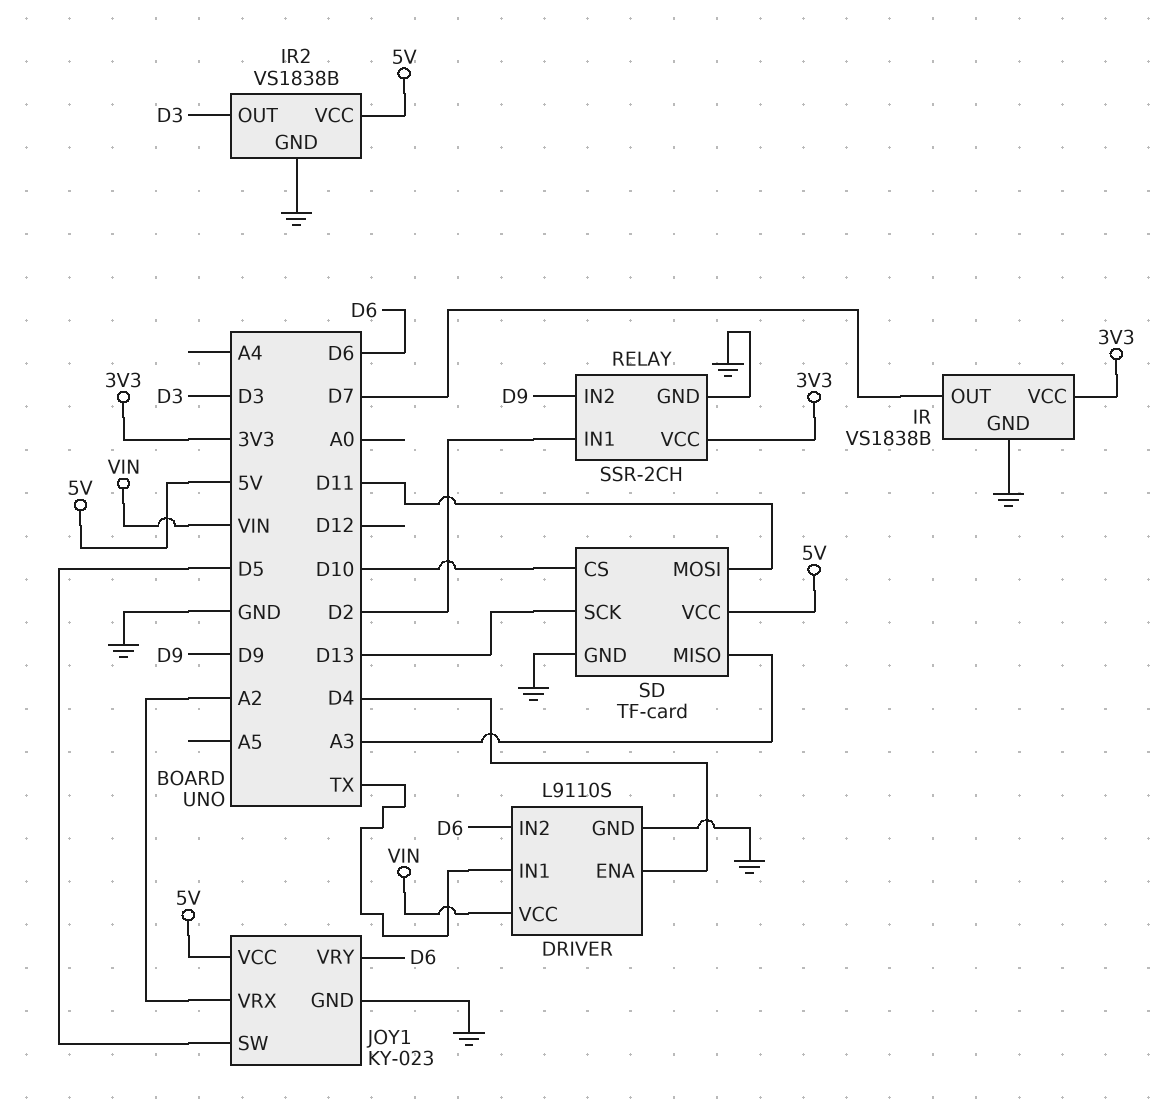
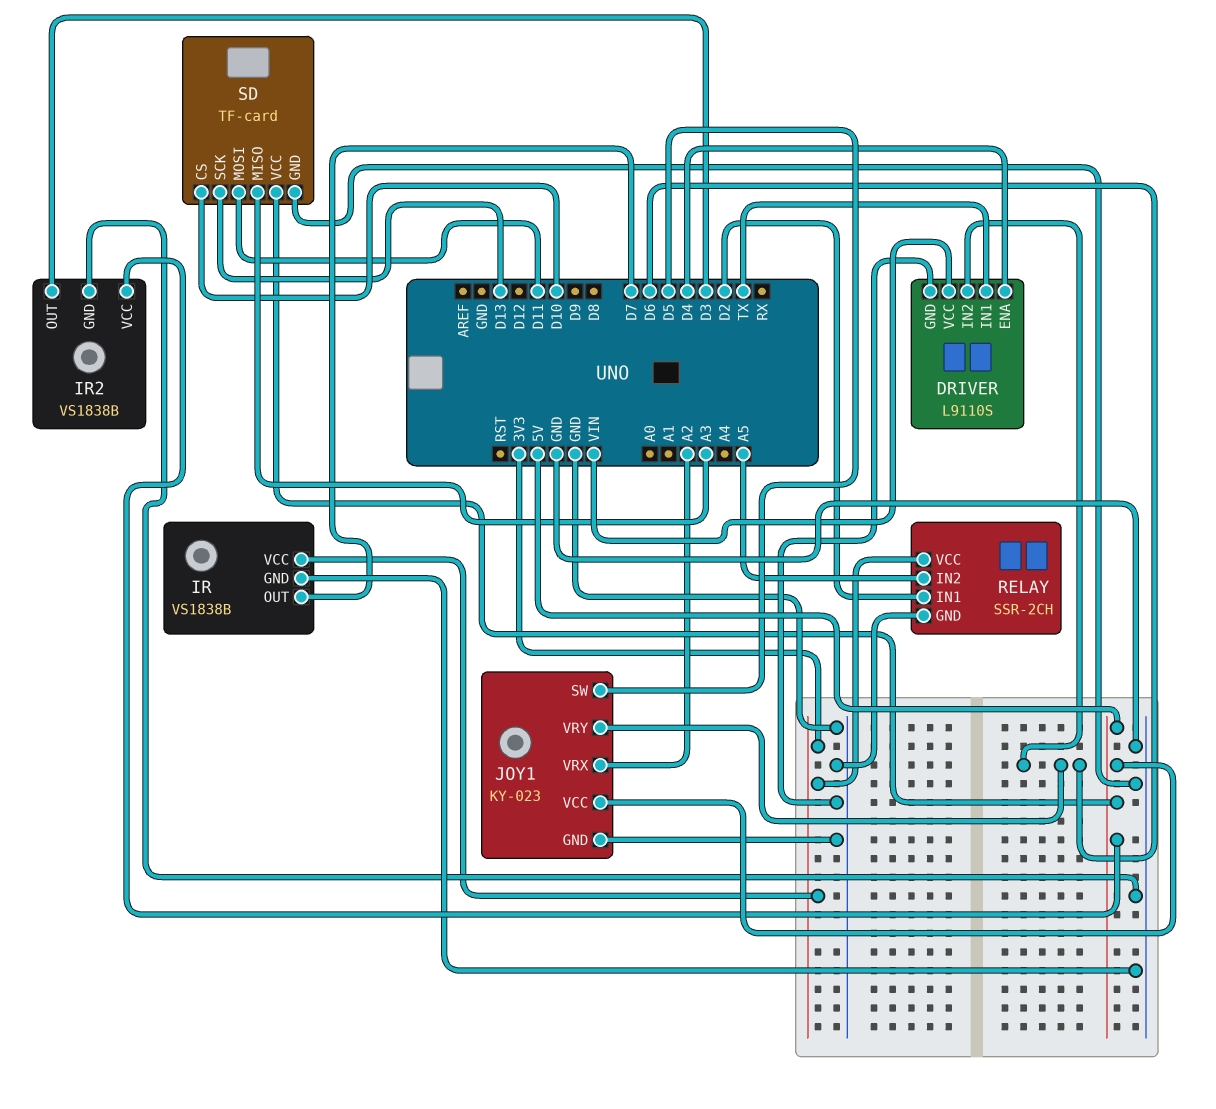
RELAY pin IN2: D9 -> A5

